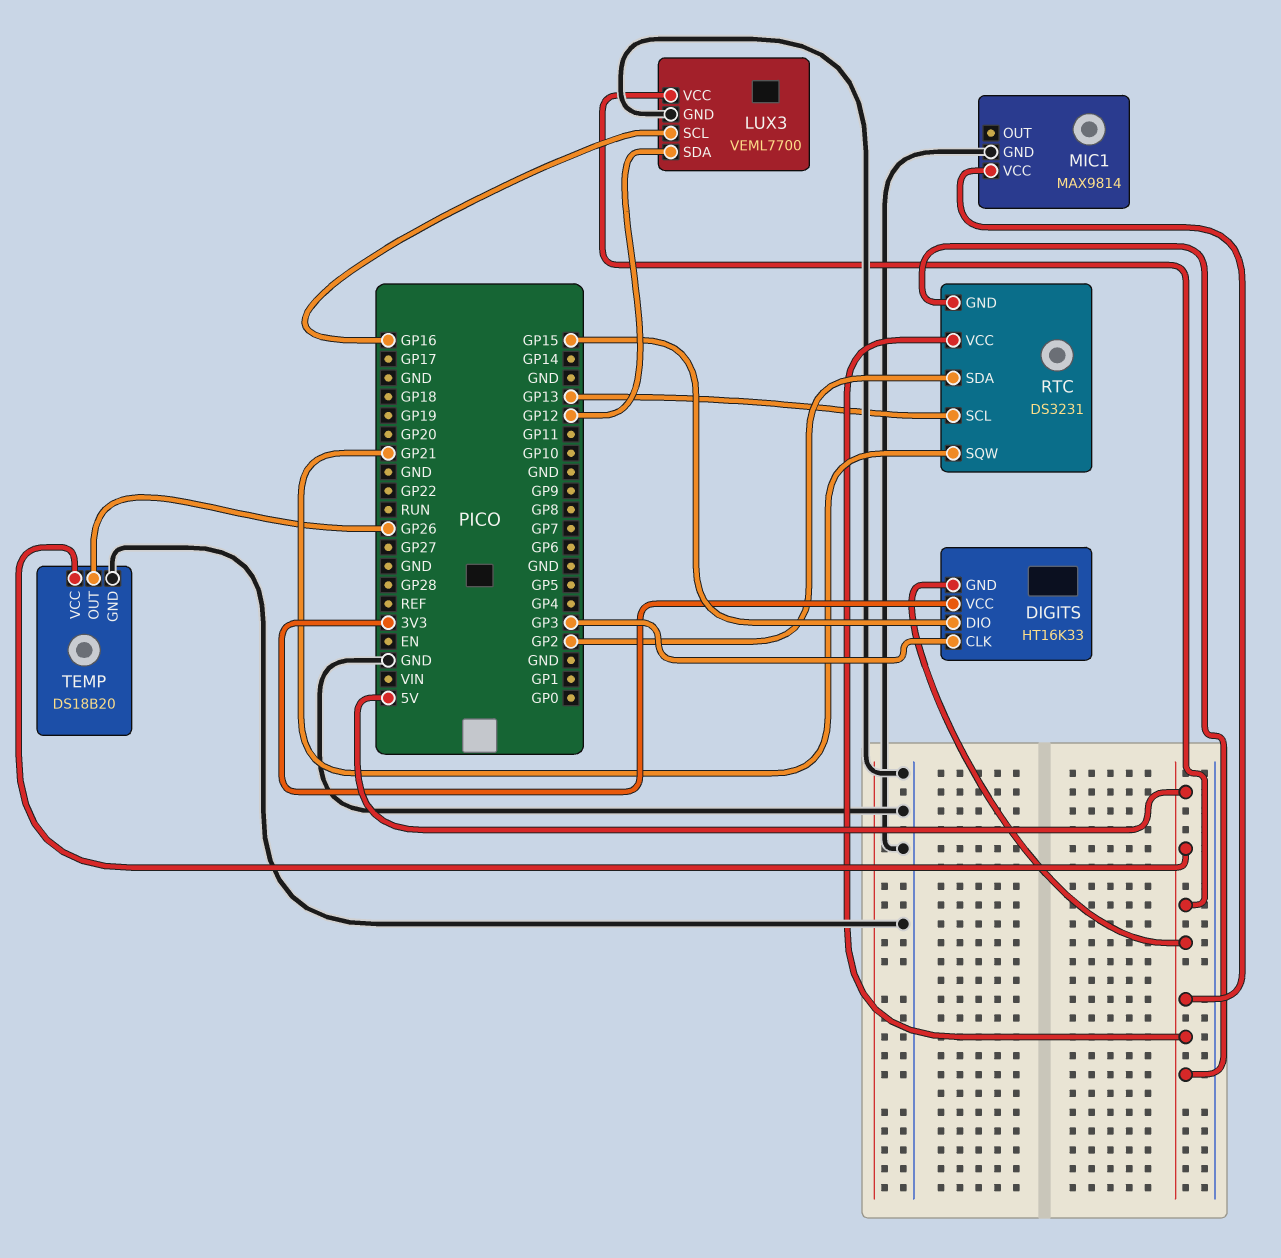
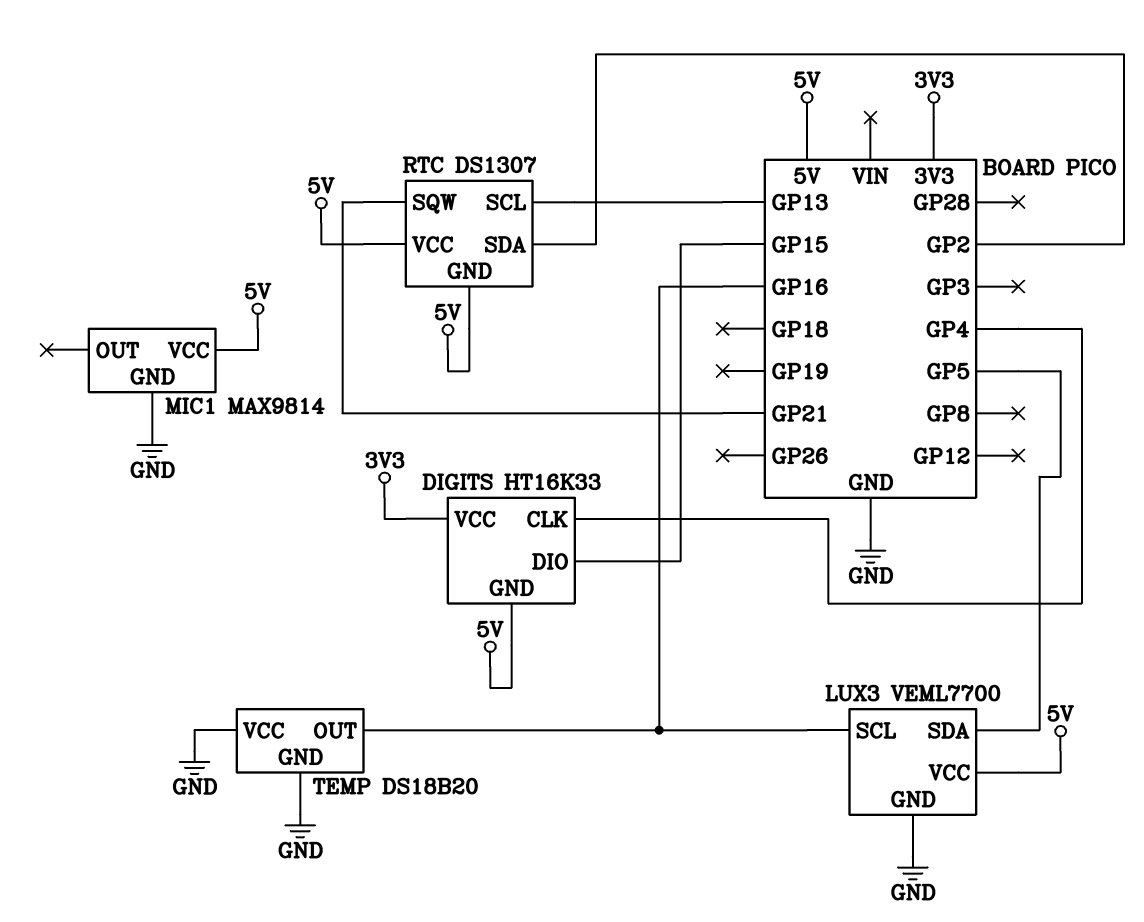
DIGITS pin CLK: GP3 -> GP4
LUX3 pin SDA: GP12 -> GP5
RTC: DS3231 -> DS1307
TEMP pin OUT: GP26 -> GP16
TEMP pin VCC: 5V -> GND

